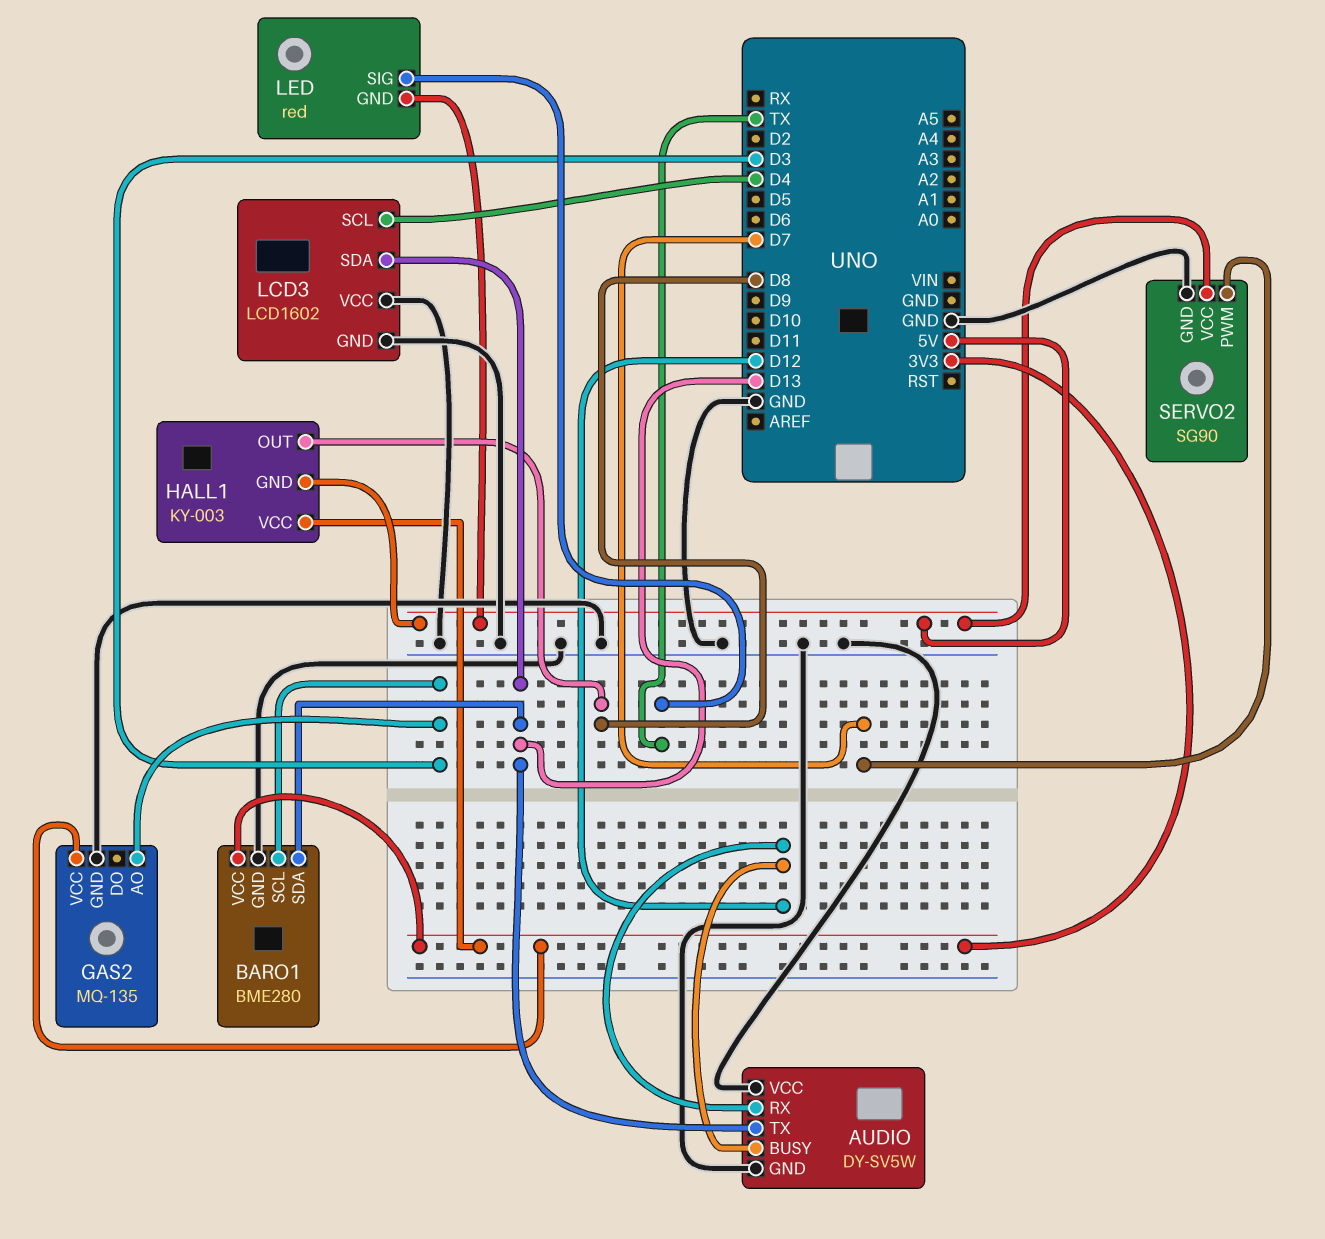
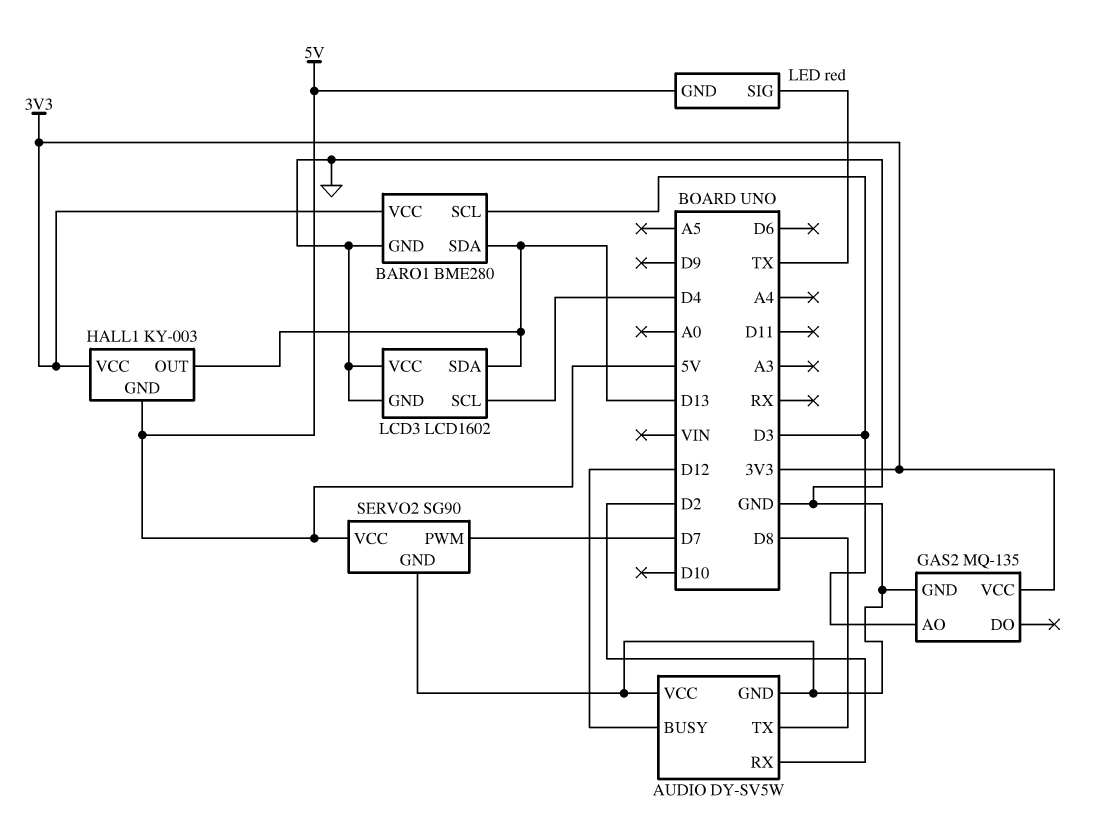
AUDIO pin RX: D12 -> D2
AUDIO pin TX: D13 -> D8
HALL1 pin OUT: D8 -> D13

